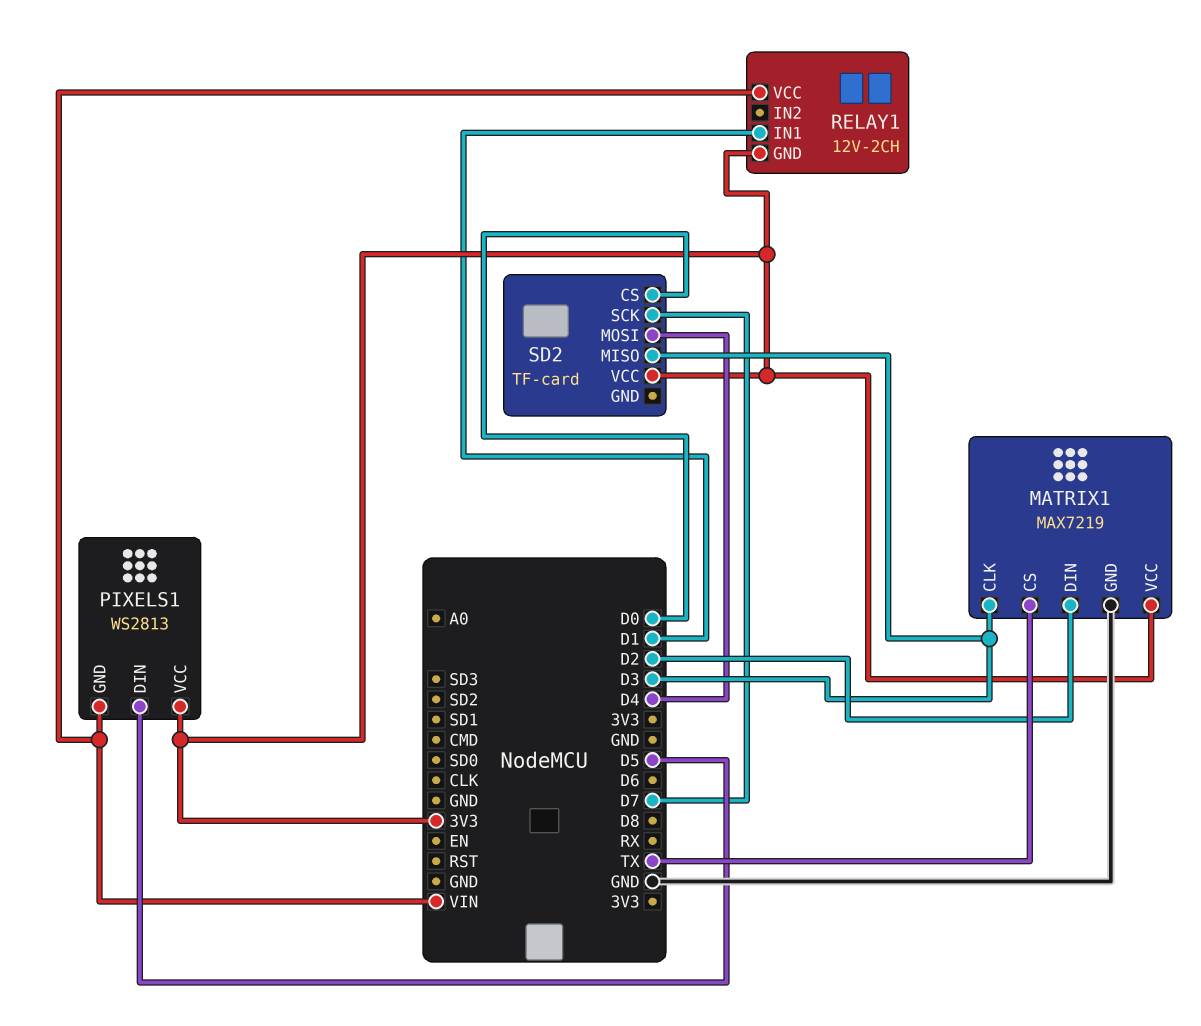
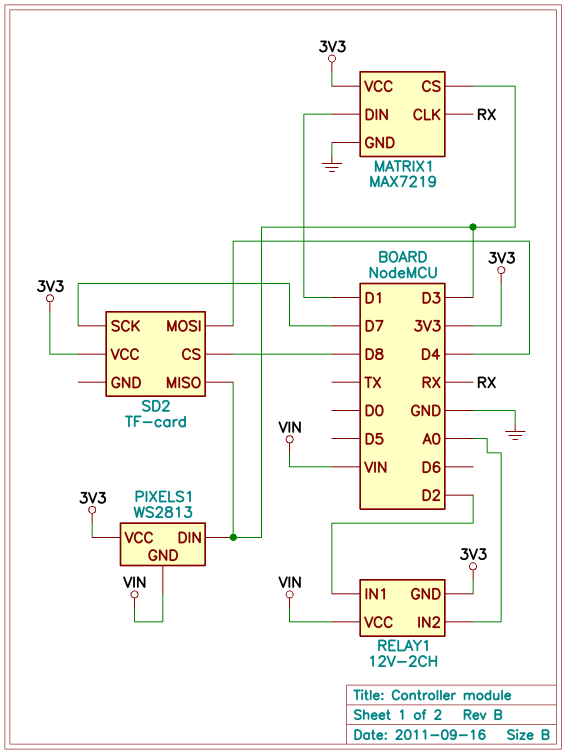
MATRIX1 pin CLK: D3 -> RX
MATRIX1 pin CS: TX -> D3
MATRIX1 pin DIN: D2 -> D1
PIXELS1 pin DIN: D5 -> D3
RELAY1 pin IN1: D1 -> D2
RELAY1 pin IN2: none -> A0
SD2 pin CS: D0 -> D8

